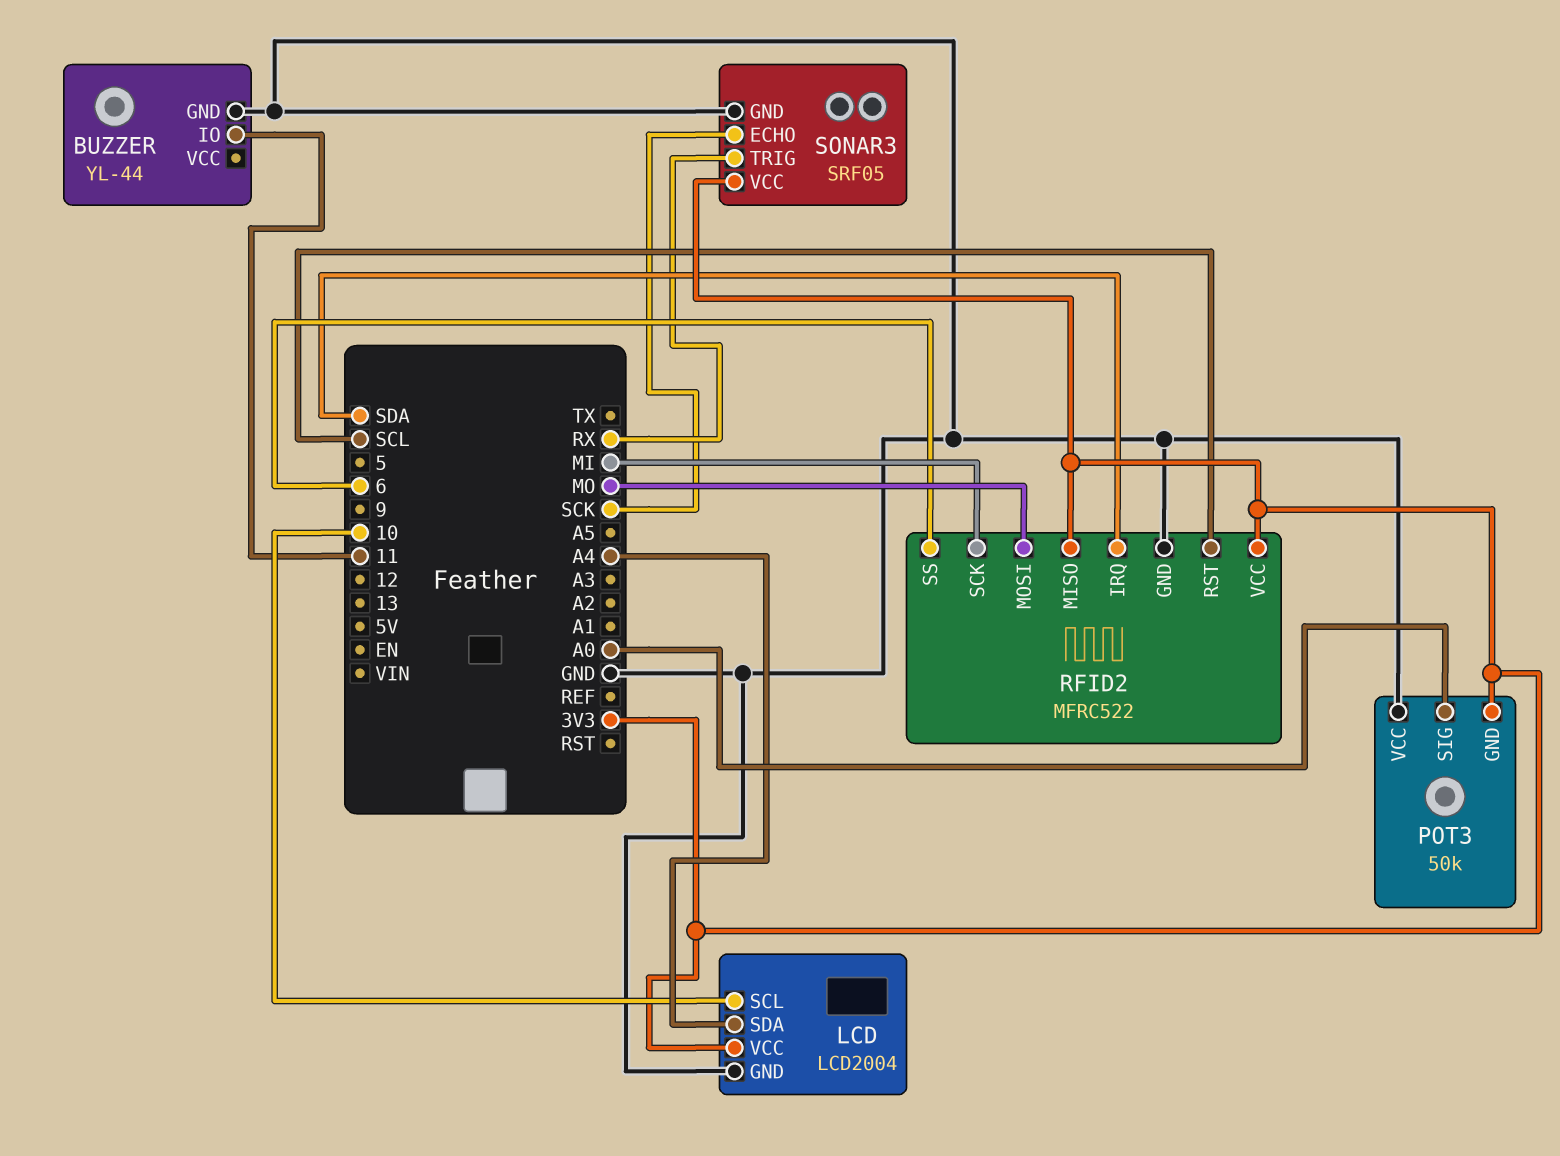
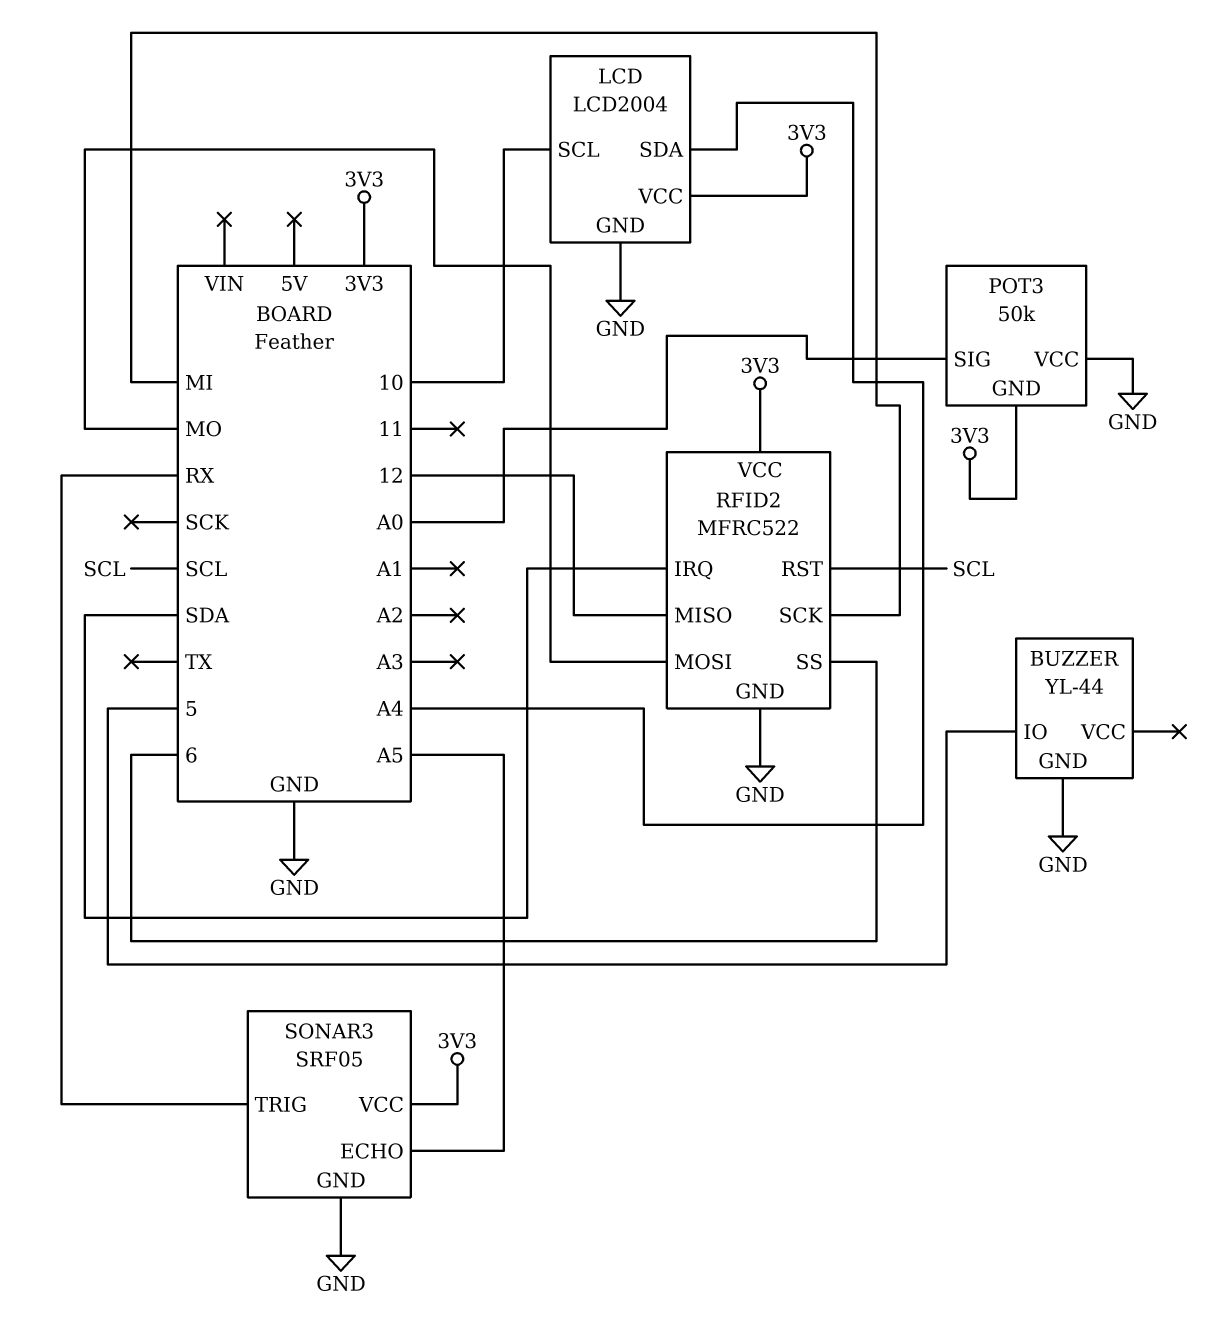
BUZZER pin IO: 11 -> 5
RFID2 pin MISO: 3V3 -> 12
SONAR3 pin ECHO: SCK -> A5

